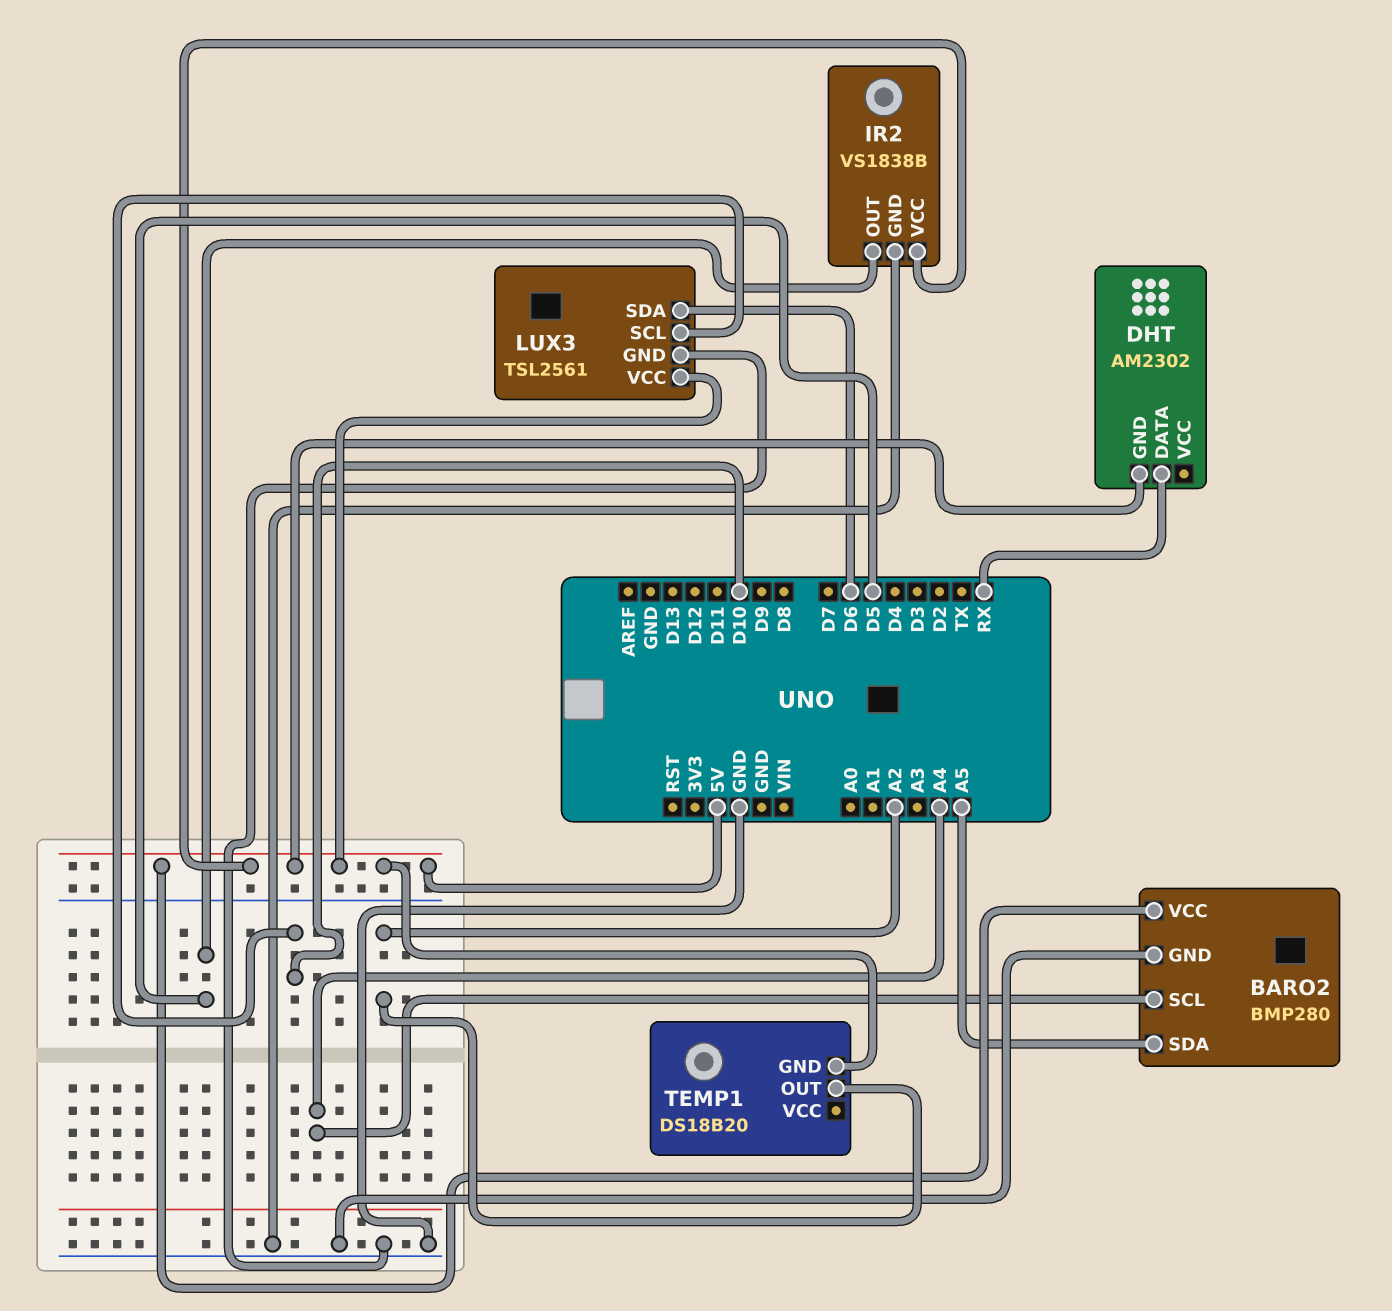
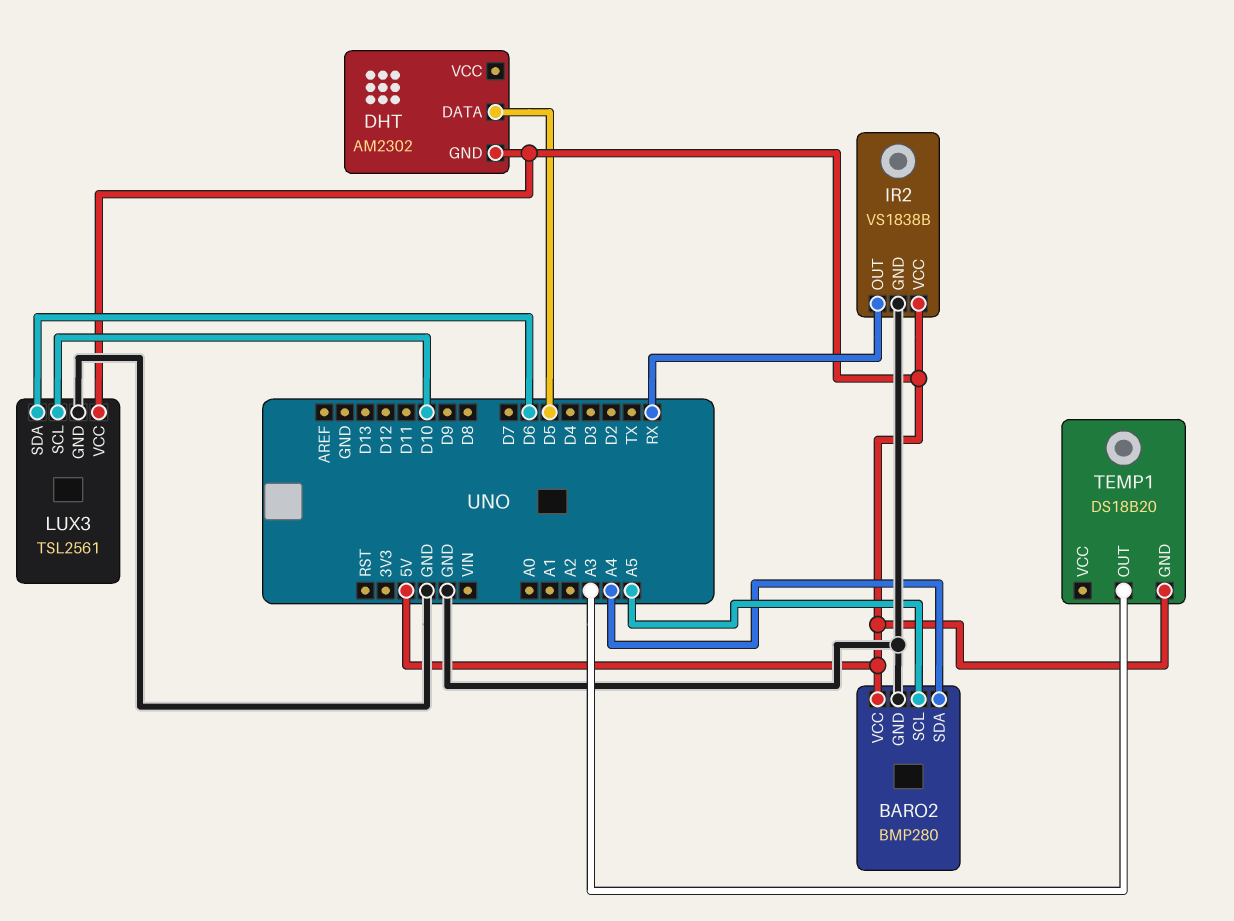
BARO2 pin SCL: A4 -> A5
BARO2 pin SDA: A5 -> A4
DHT pin DATA: RX -> D5
IR2 pin OUT: D5 -> RX
TEMP1 pin OUT: A2 -> A3

